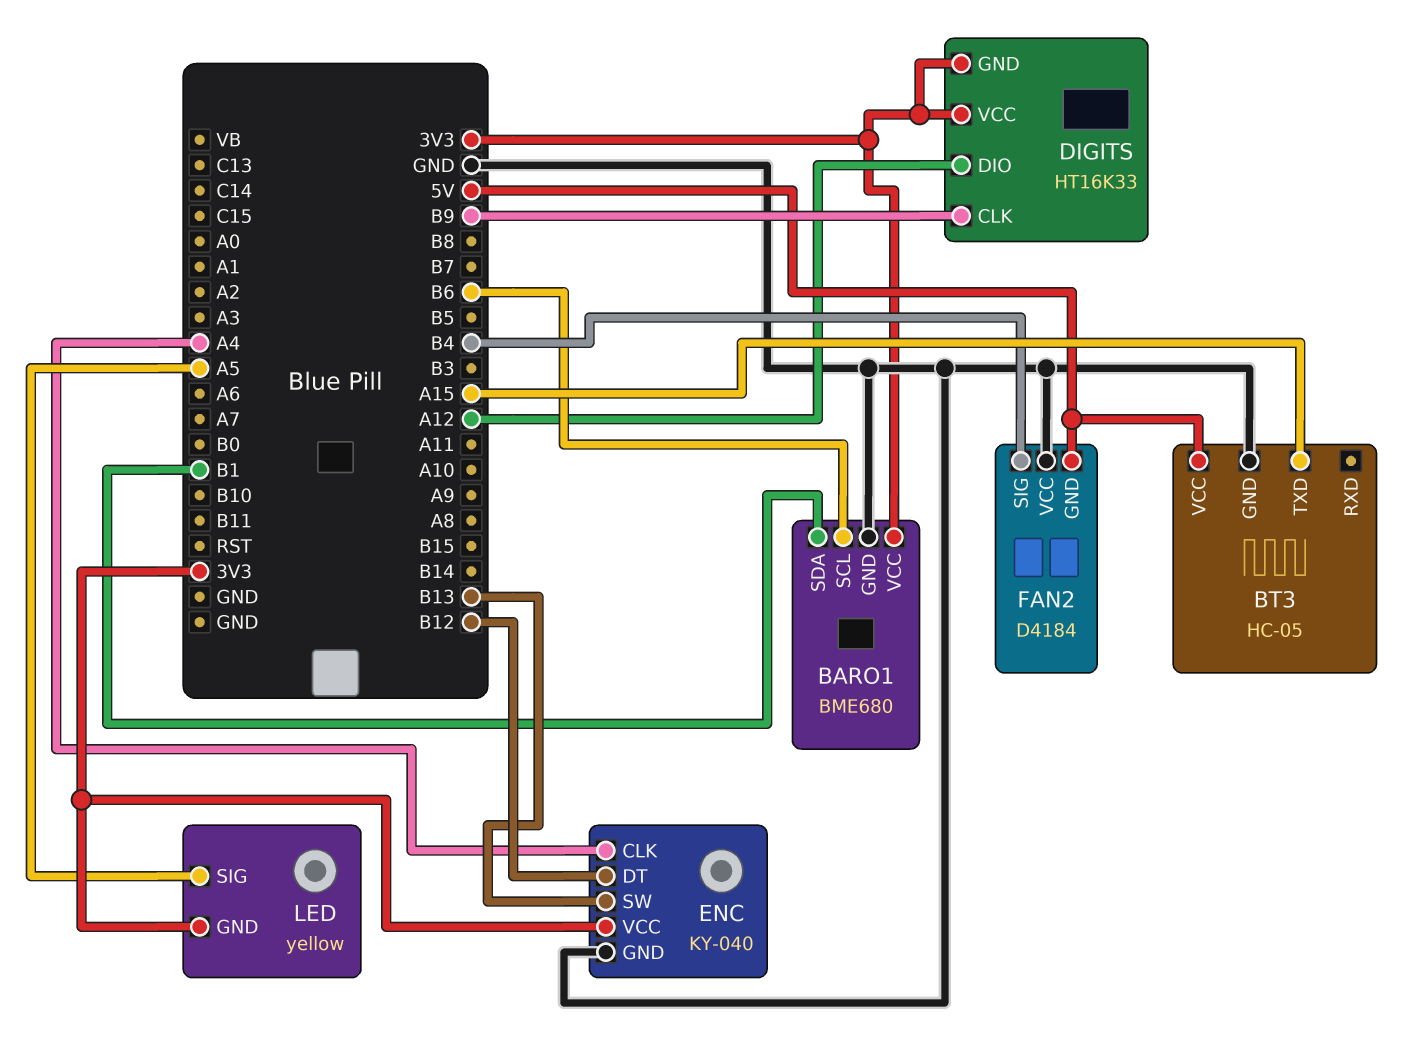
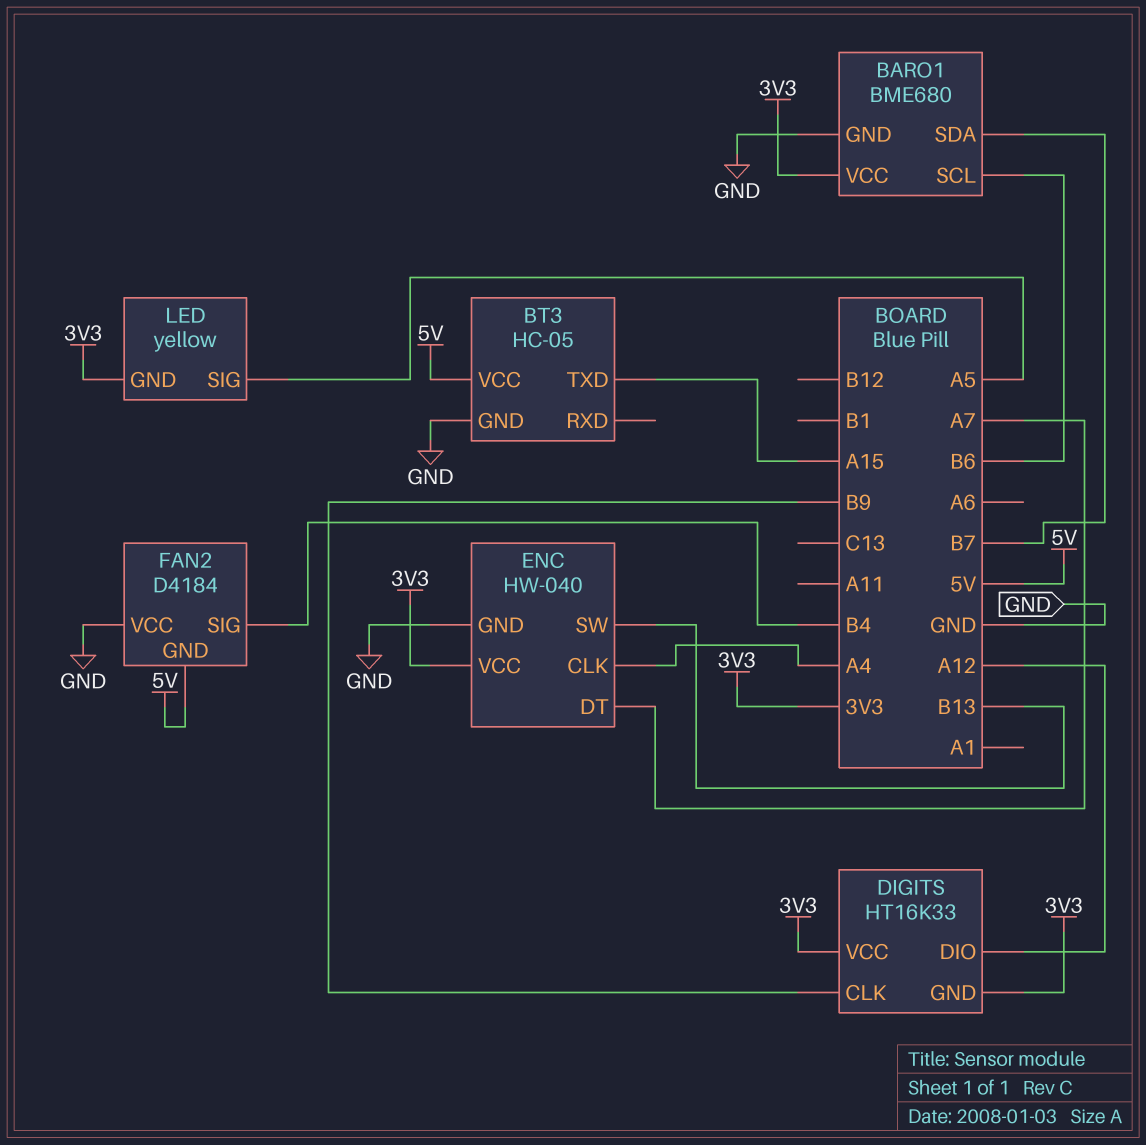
BARO1 pin SDA: B1 -> B7
ENC: KY-040 -> HW-040
ENC pin DT: B12 -> A7

